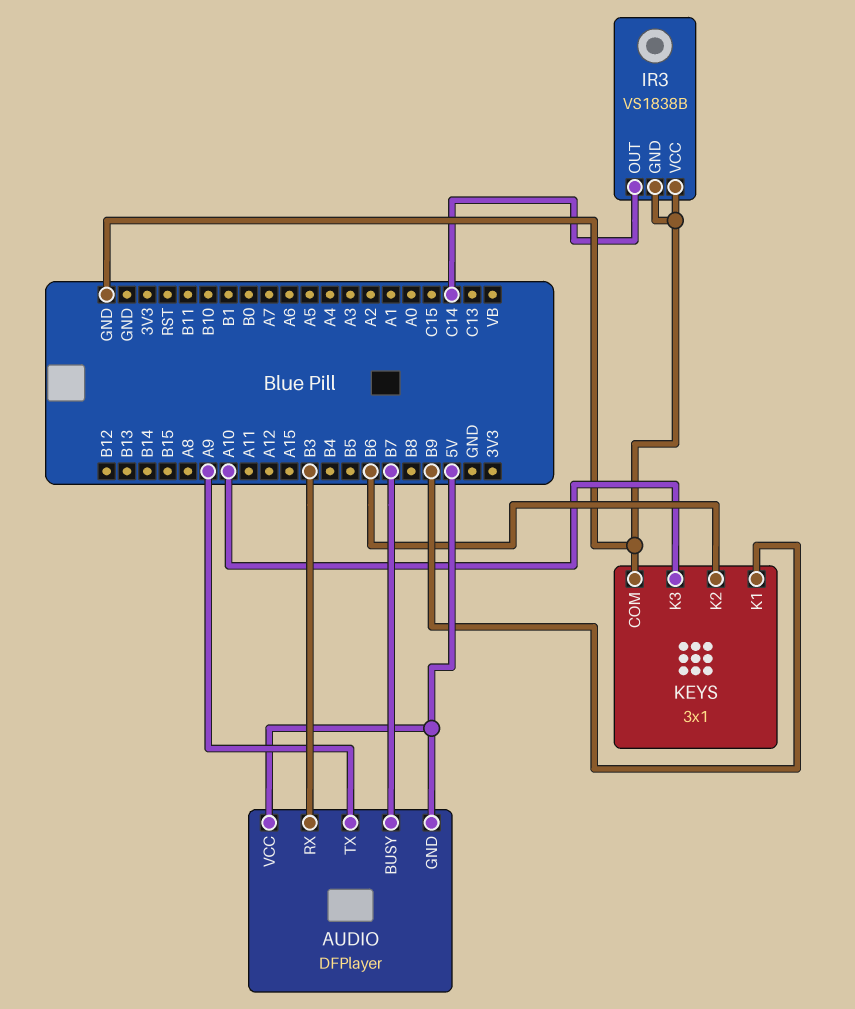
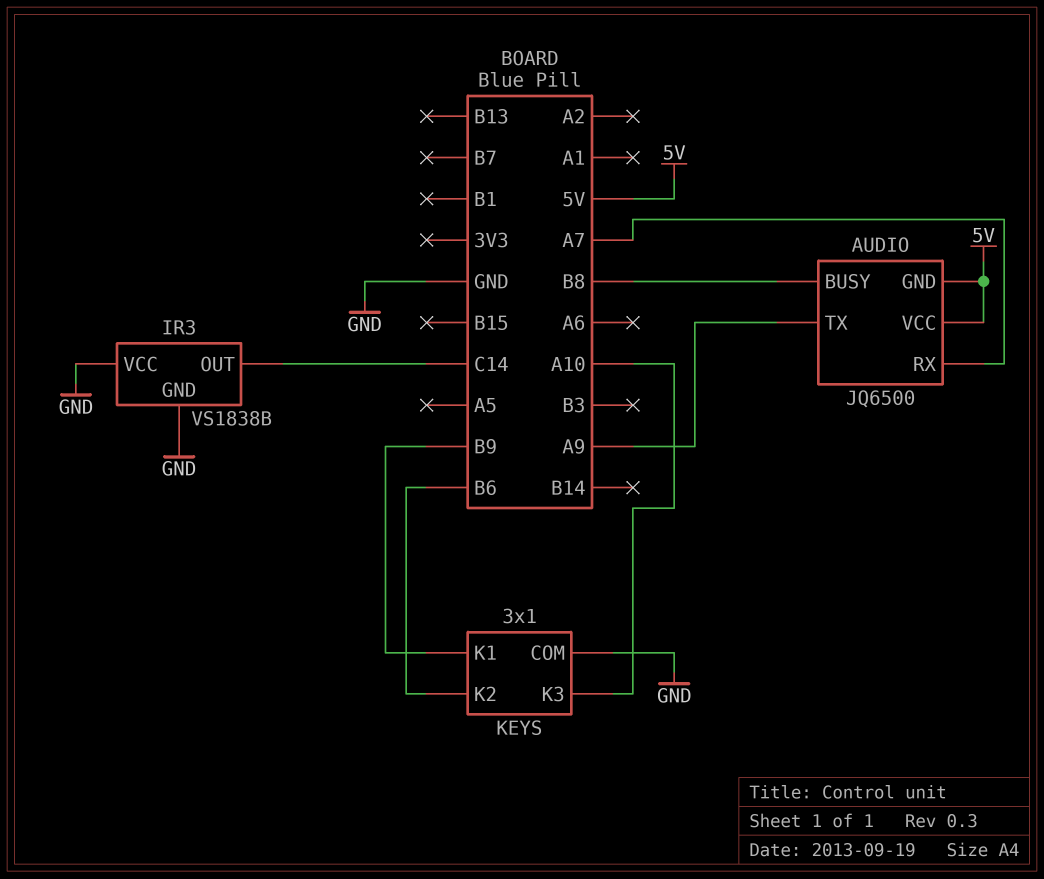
AUDIO: DFPlayer -> JQ6500
AUDIO pin BUSY: B7 -> B8
AUDIO pin RX: B3 -> A7

